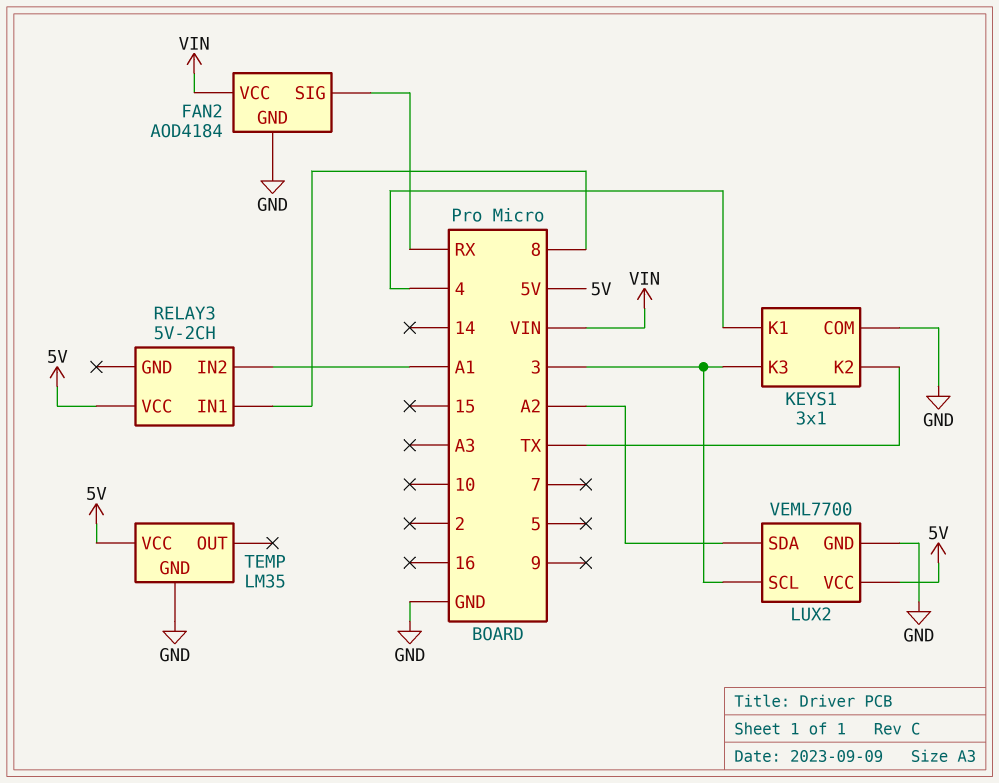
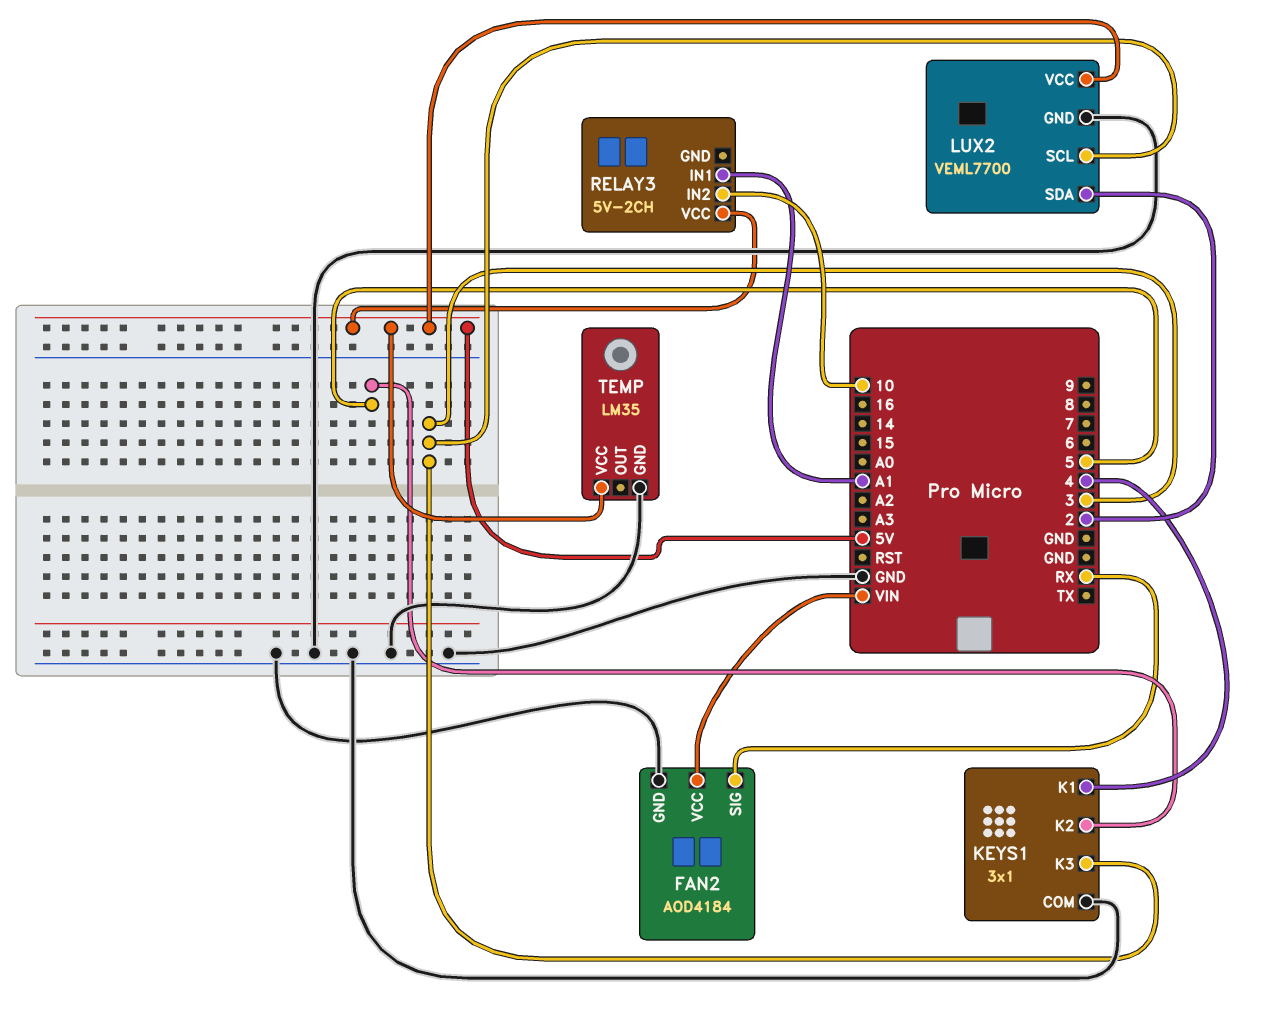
KEYS1 pin K2: TX -> 5
LUX2 pin SDA: A2 -> 2
RELAY3 pin IN1: 8 -> A1
RELAY3 pin IN2: A1 -> 10

